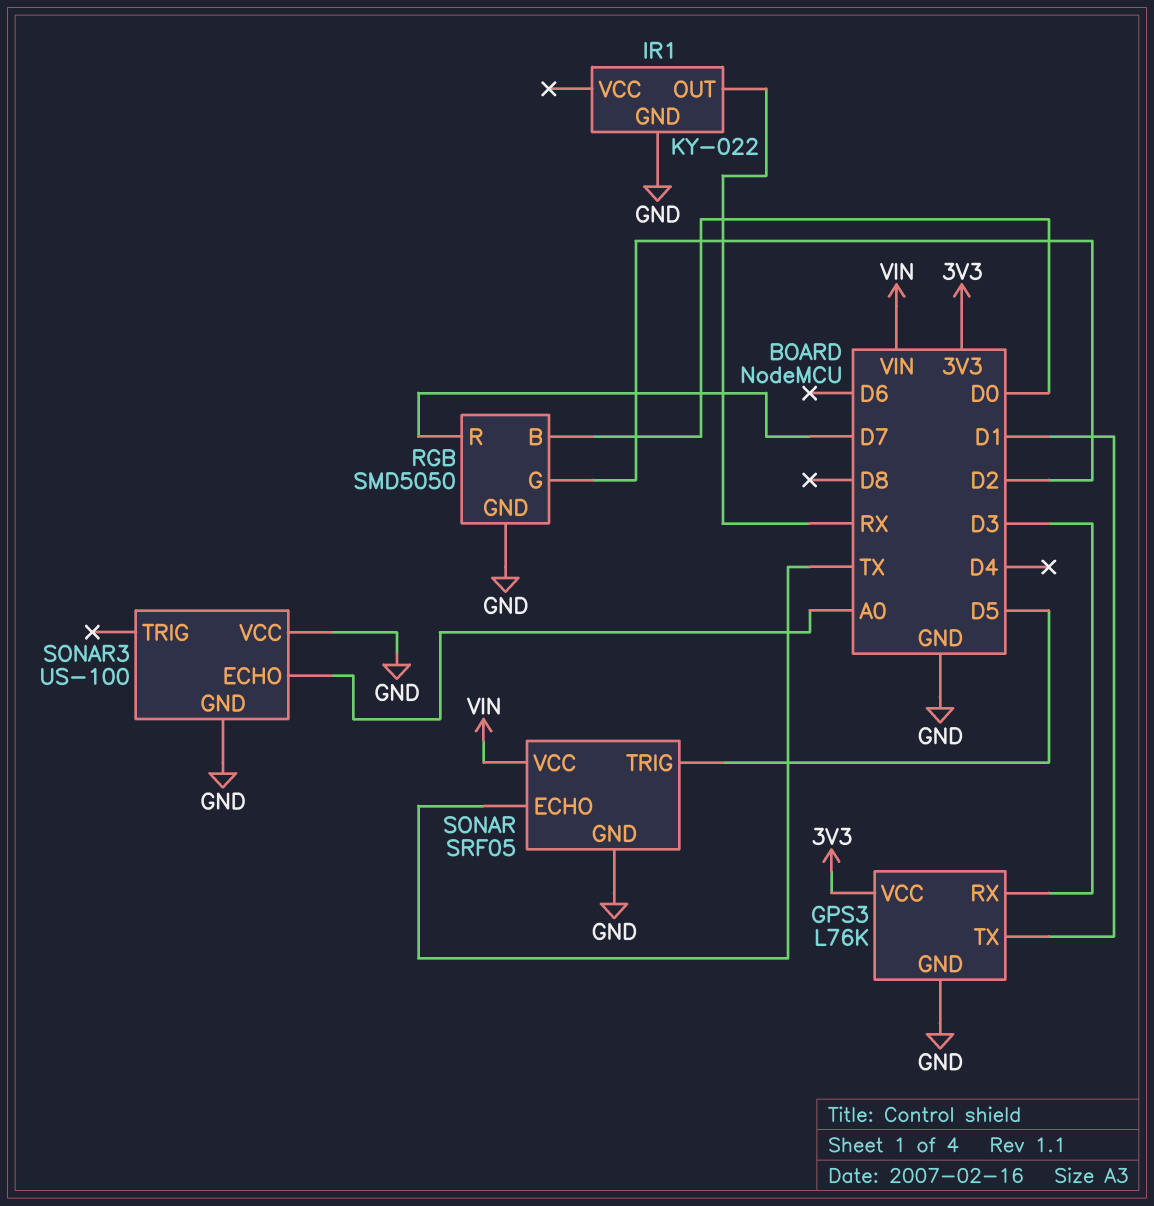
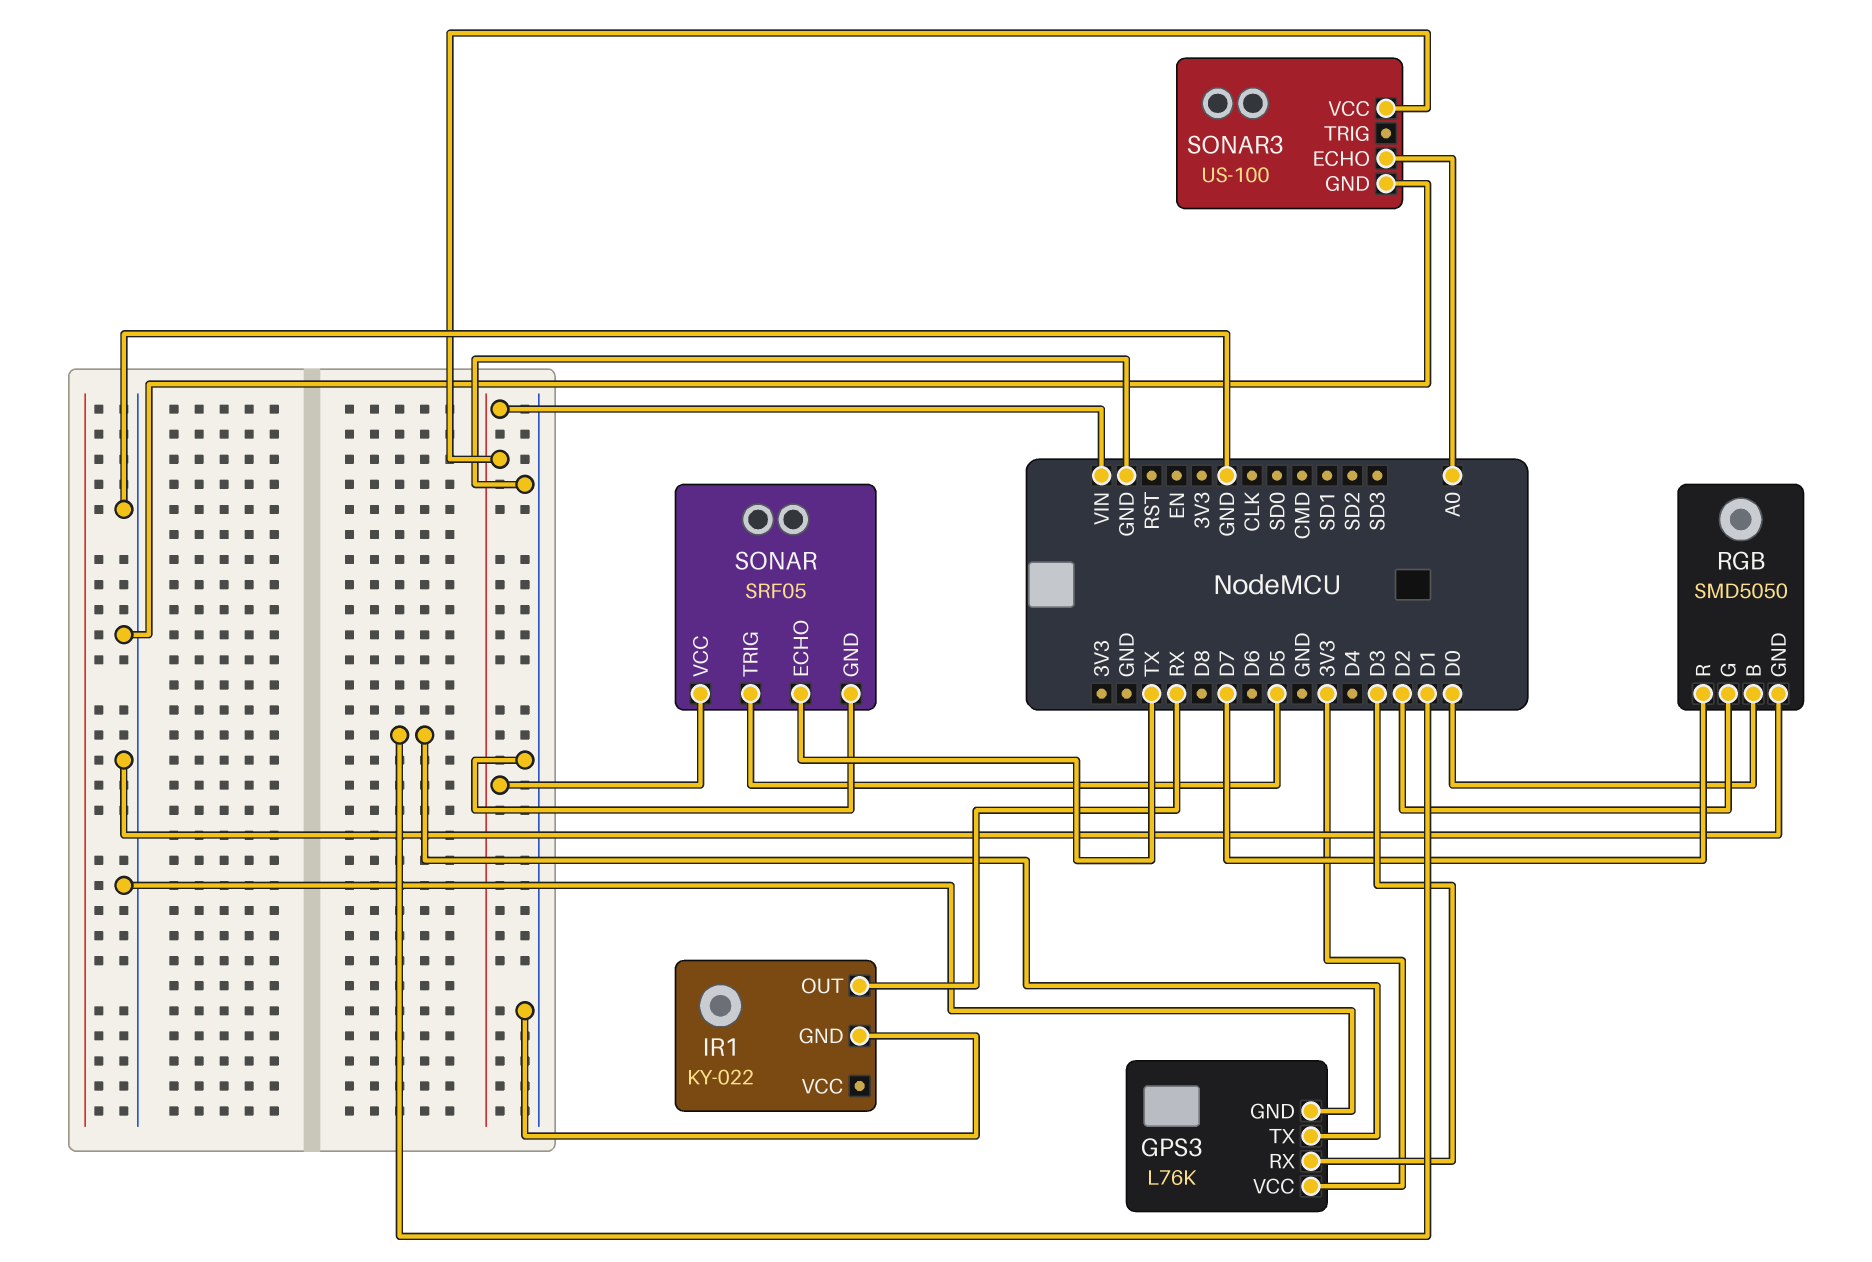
SONAR3 pin VCC: GND -> VIN

